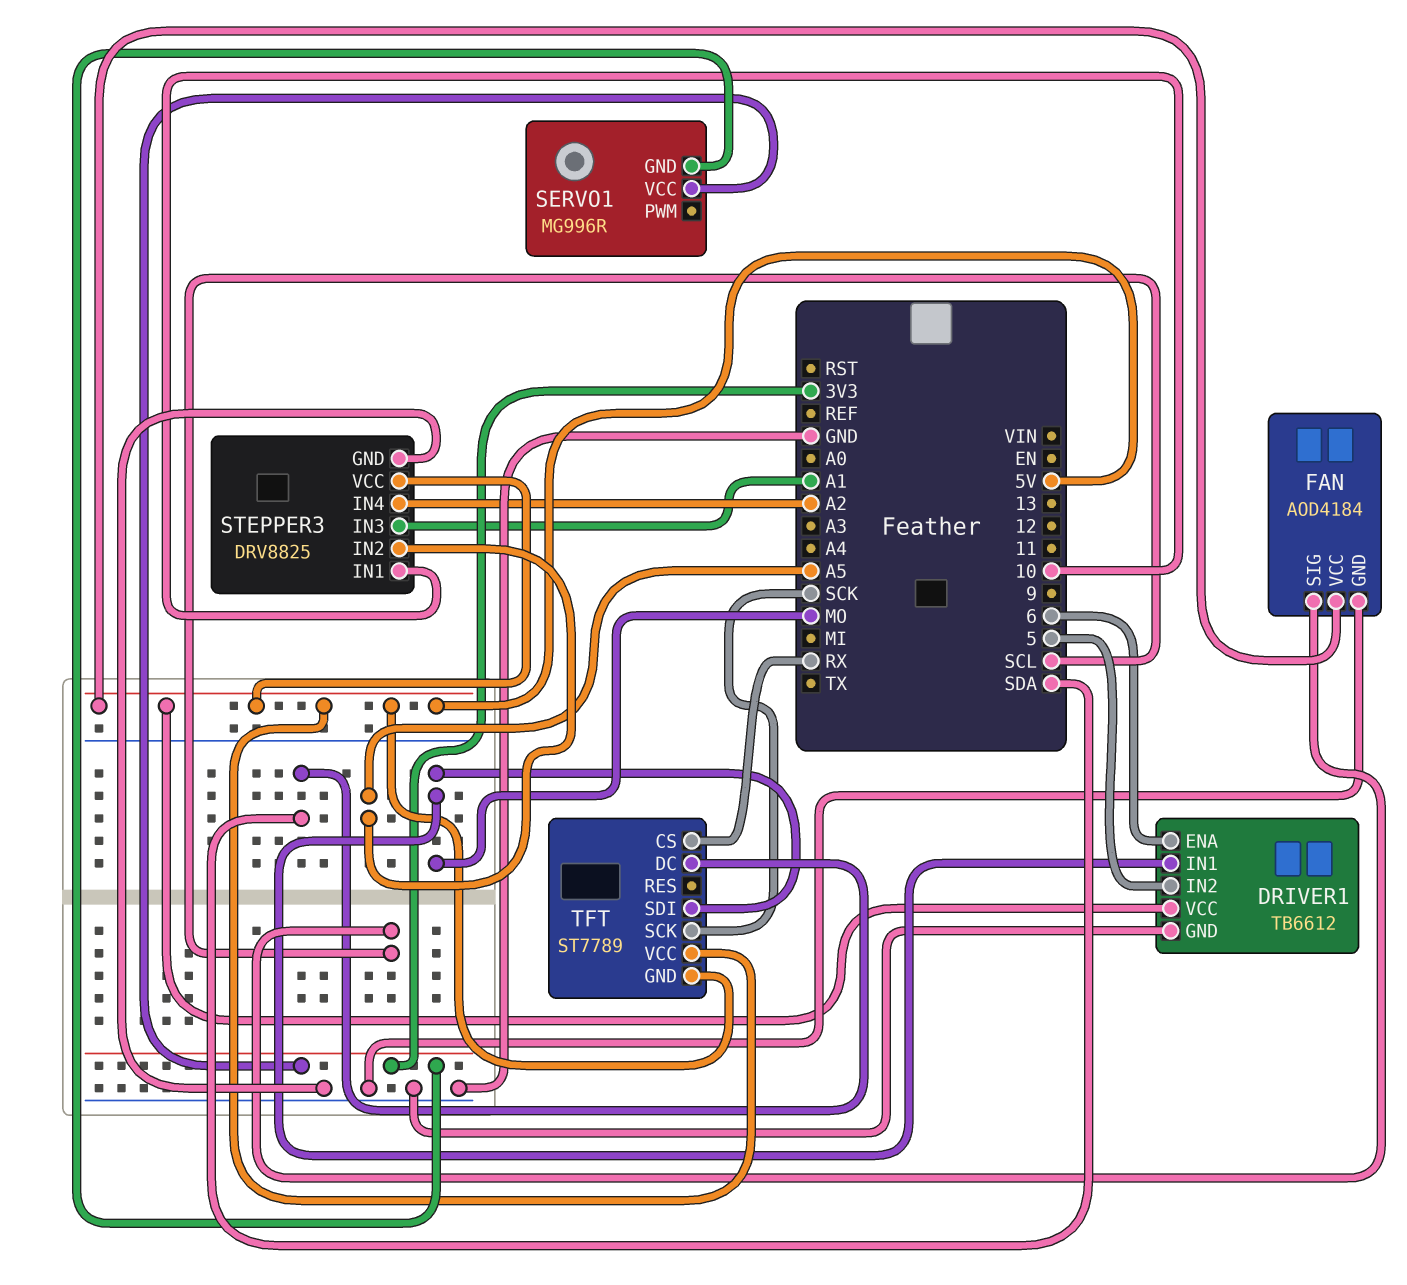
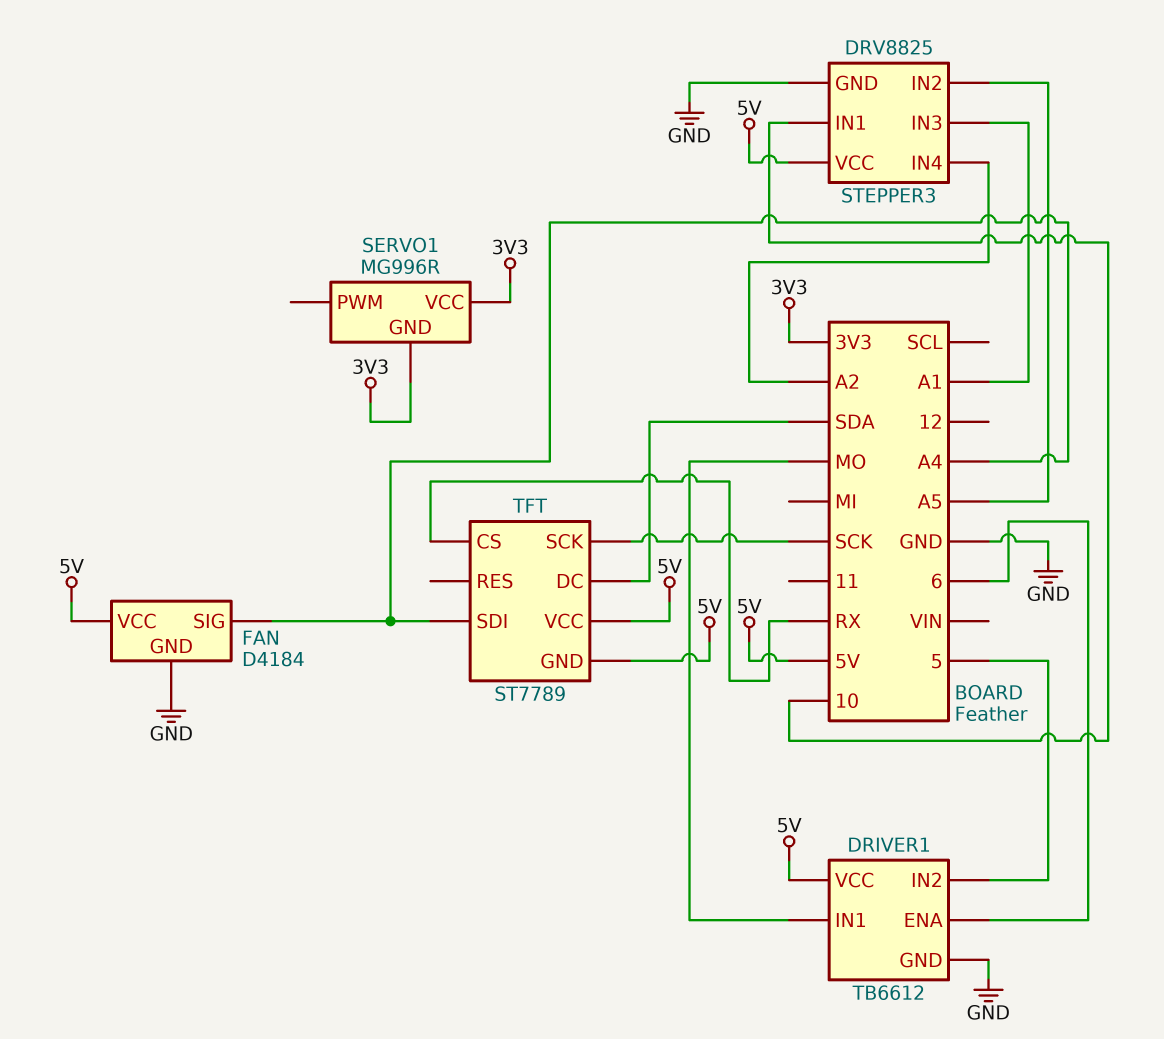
FAN: AOD4184 -> D4184
FAN pin SIG: SCL -> A4
TFT pin SDI: MO -> A4

